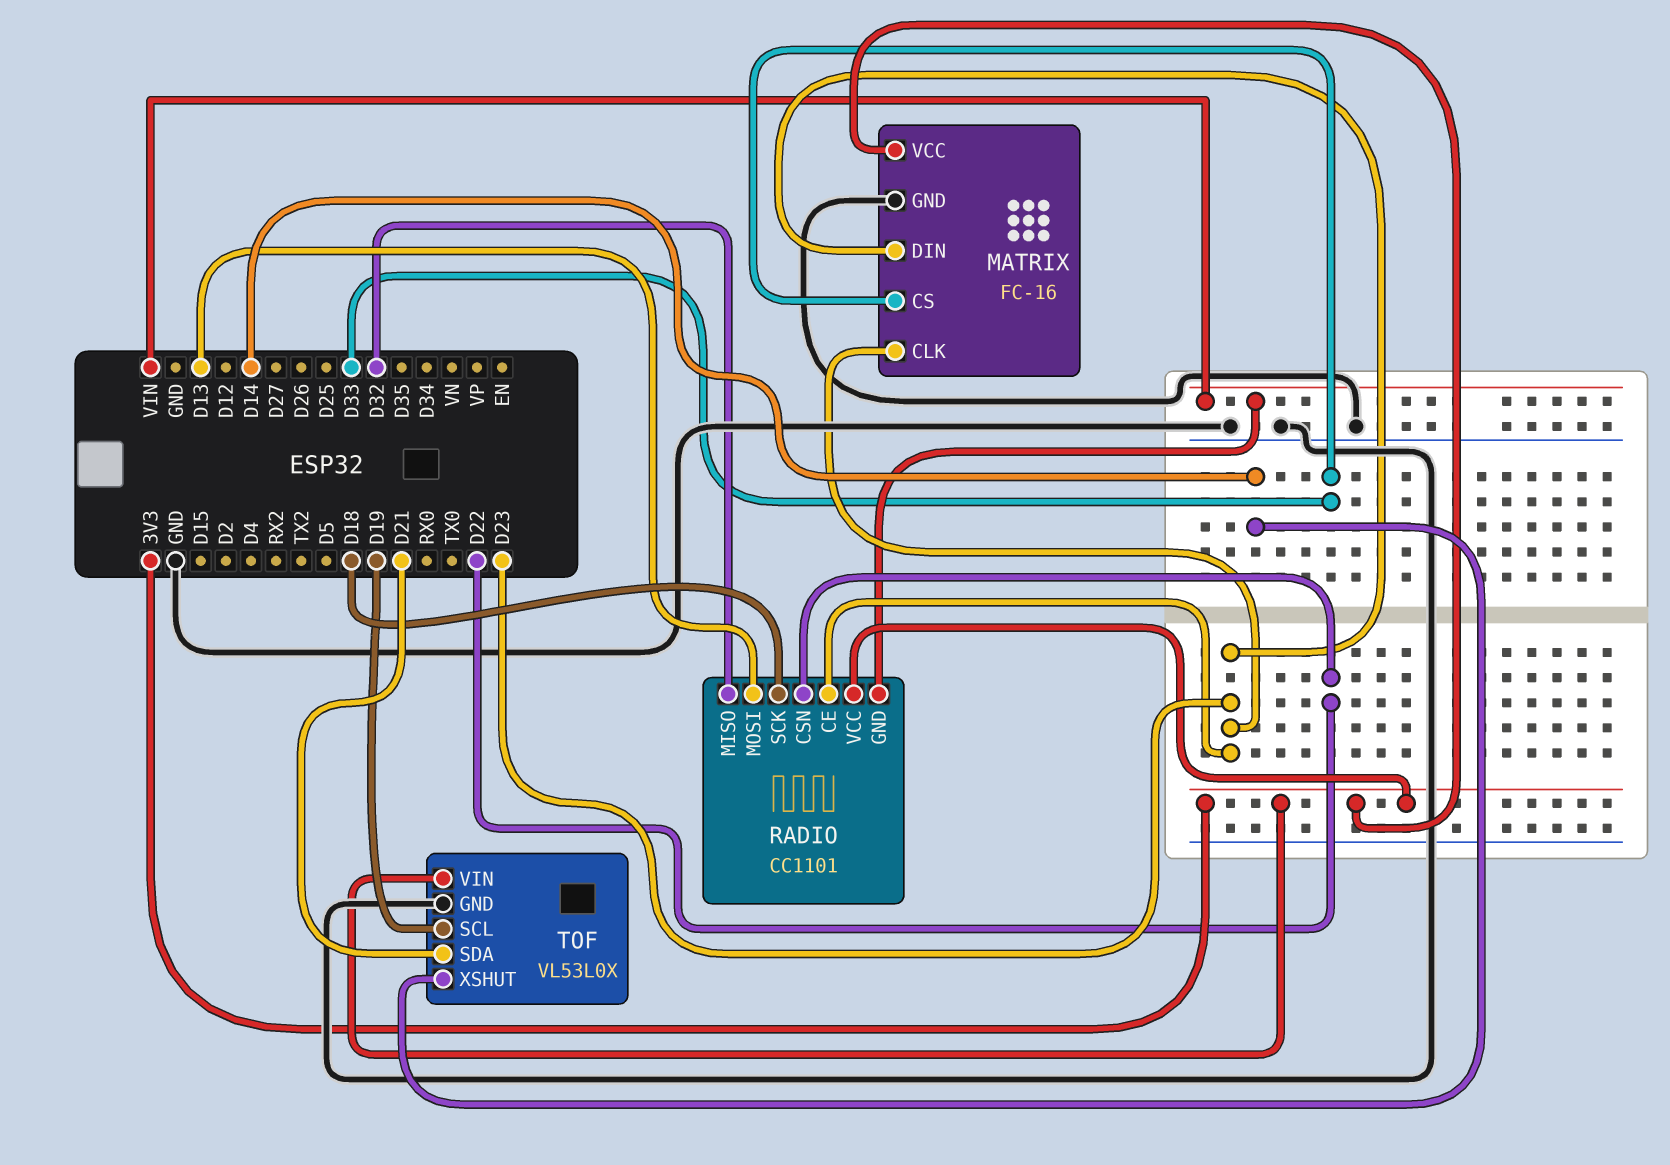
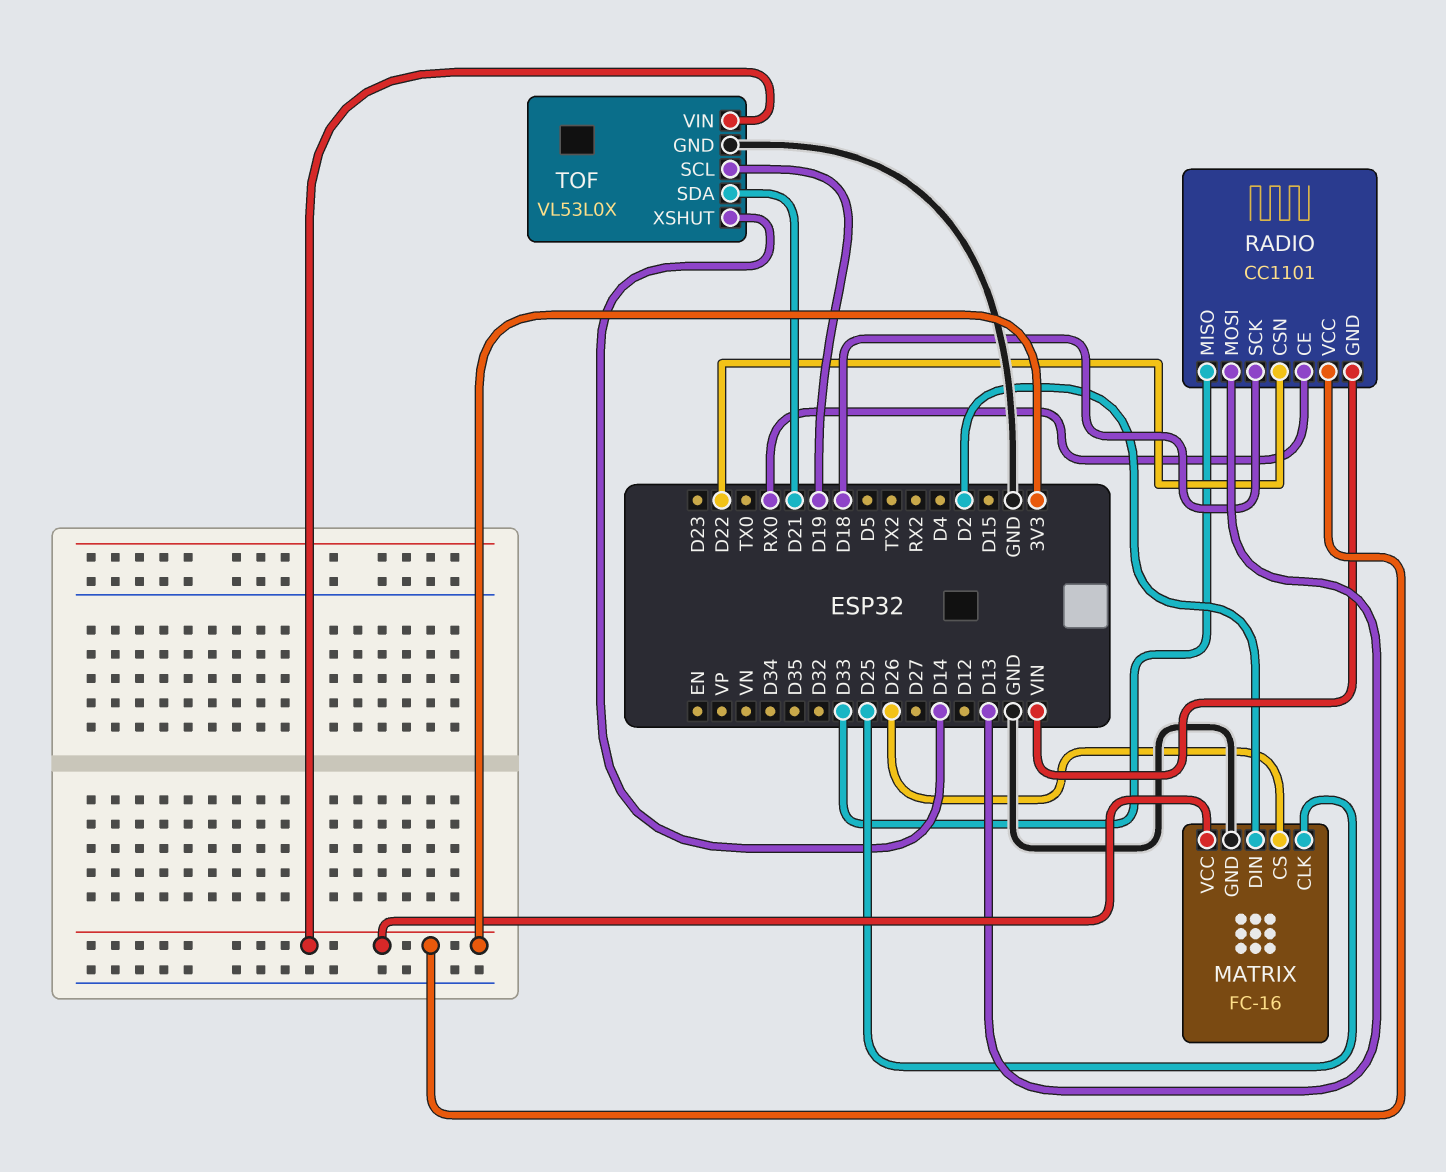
MATRIX pin CLK: D23 -> D25
MATRIX pin CS: D33 -> D26
MATRIX pin DIN: D23 -> D2
RADIO pin CE: D23 -> RX0
RADIO pin MISO: D32 -> D33

